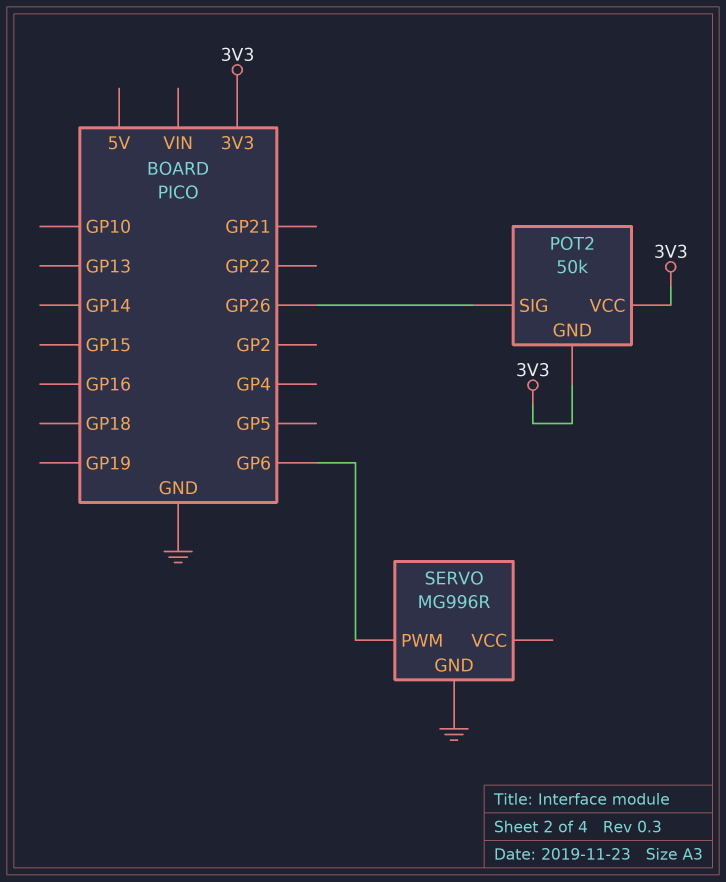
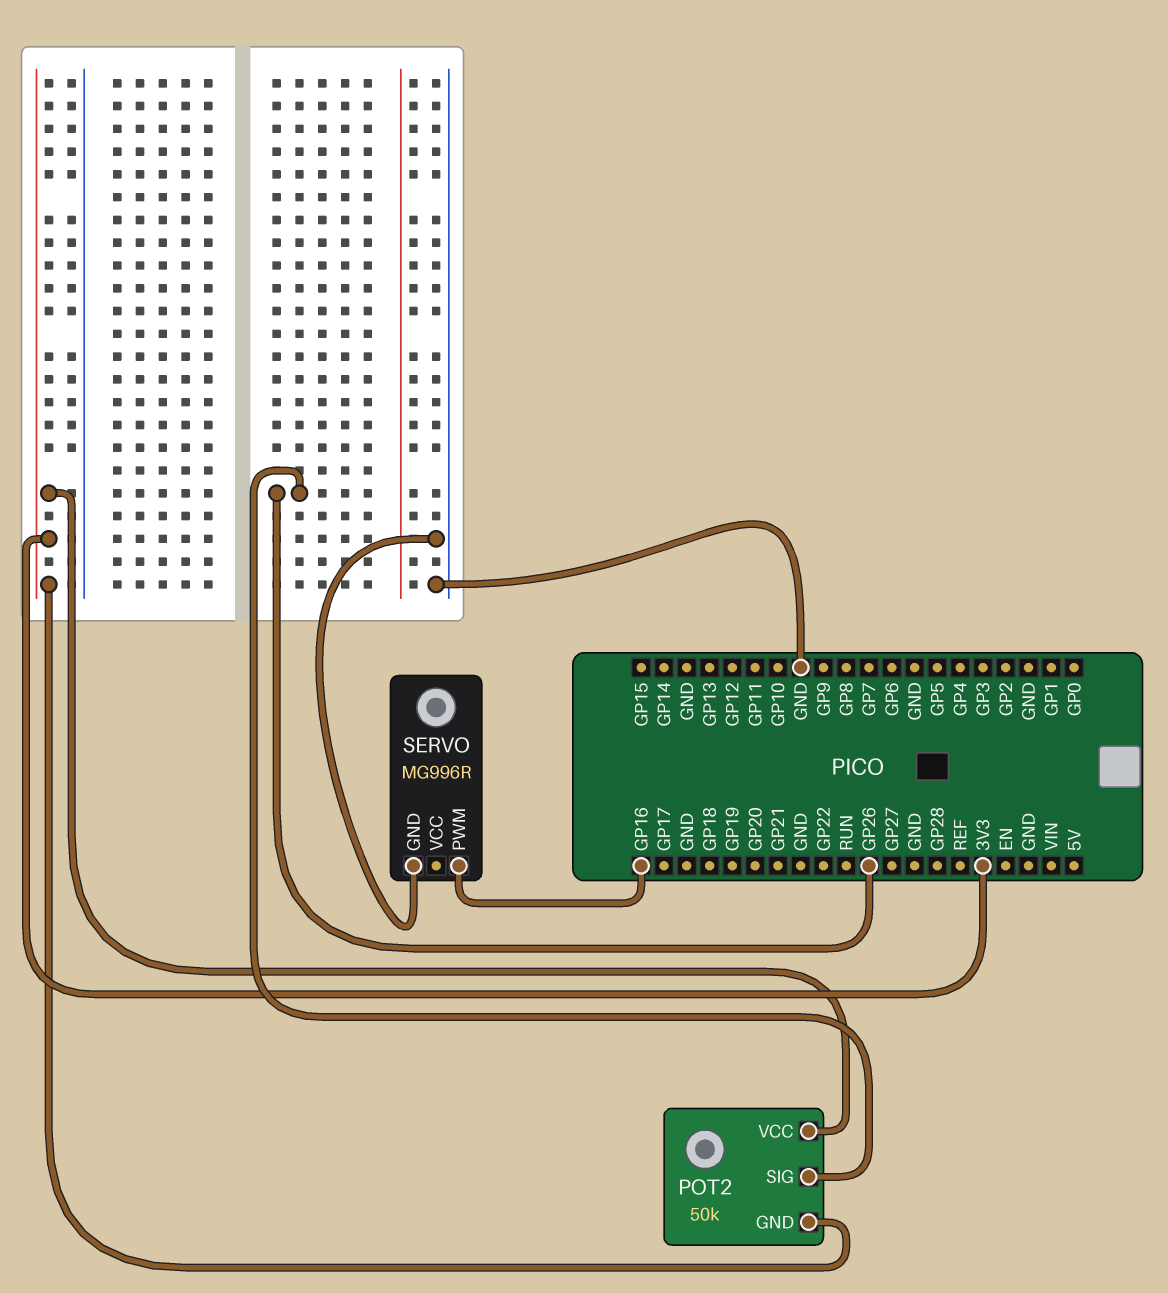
SERVO pin PWM: GP6 -> GP16

